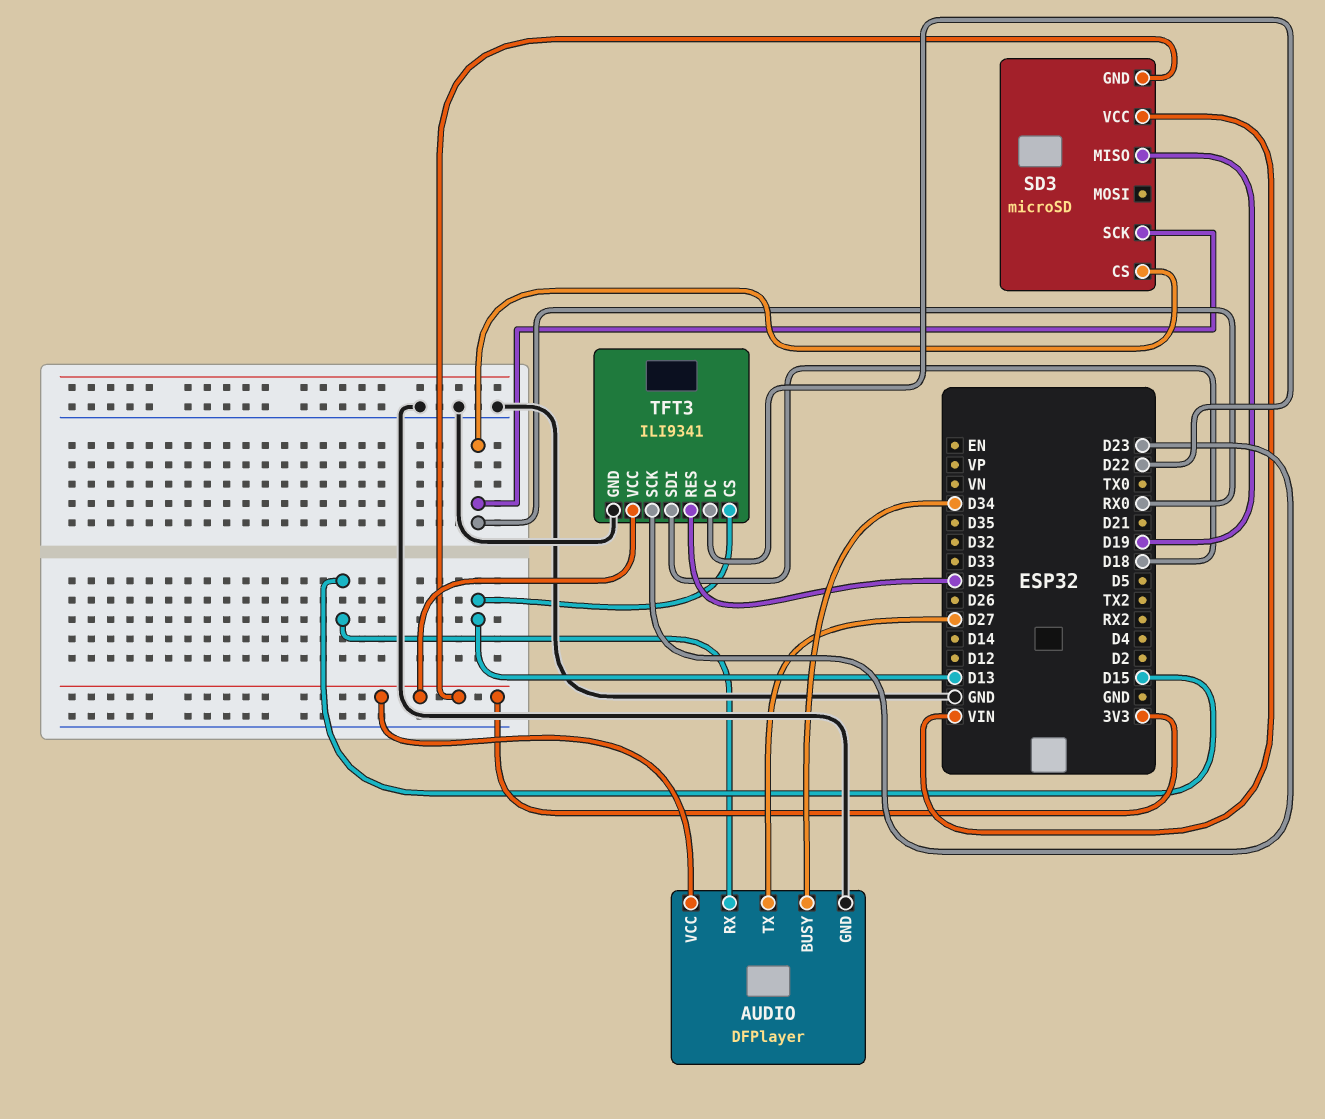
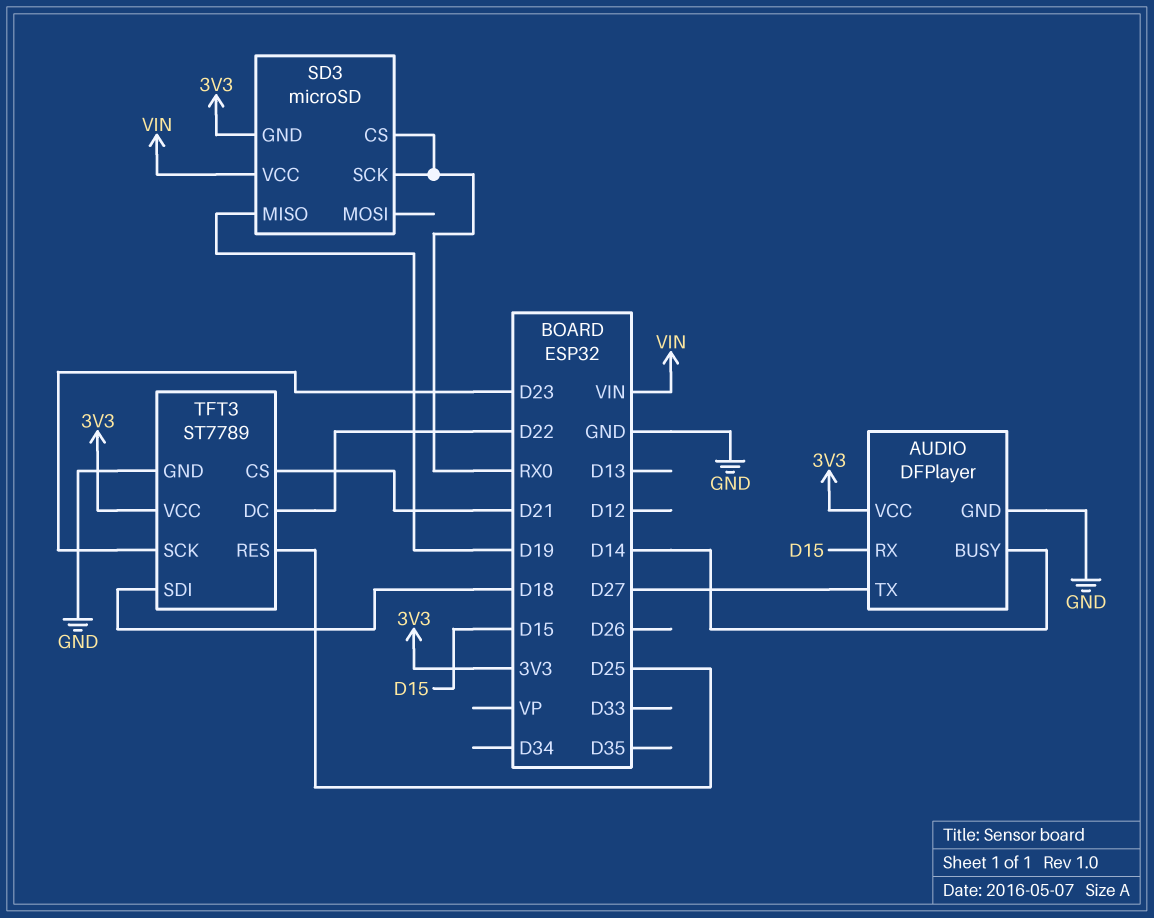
AUDIO pin BUSY: D34 -> D14
TFT3: ILI9341 -> ST7789
TFT3 pin CS: D13 -> D21

